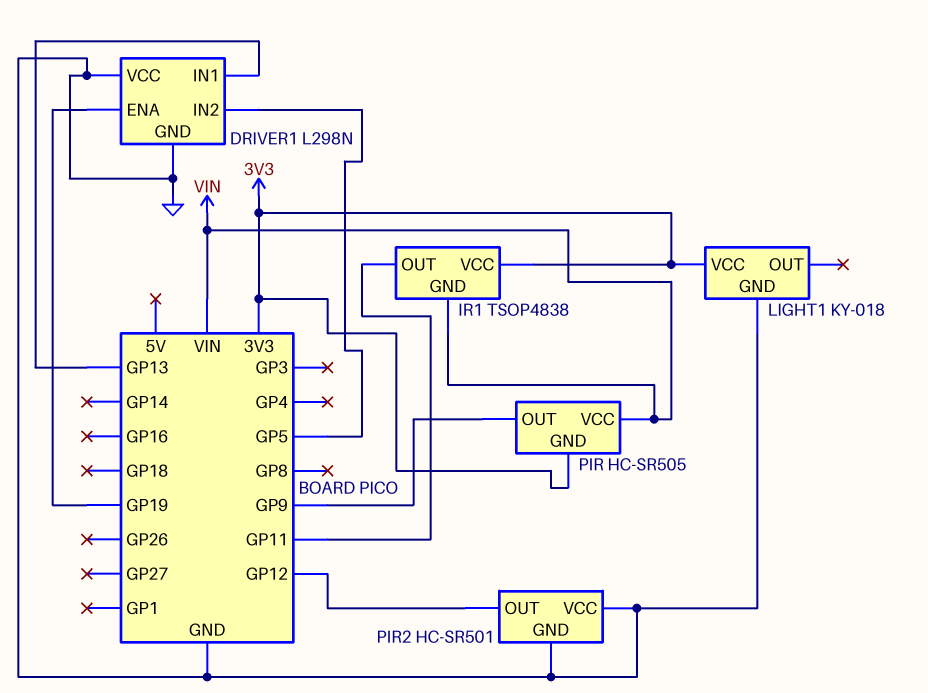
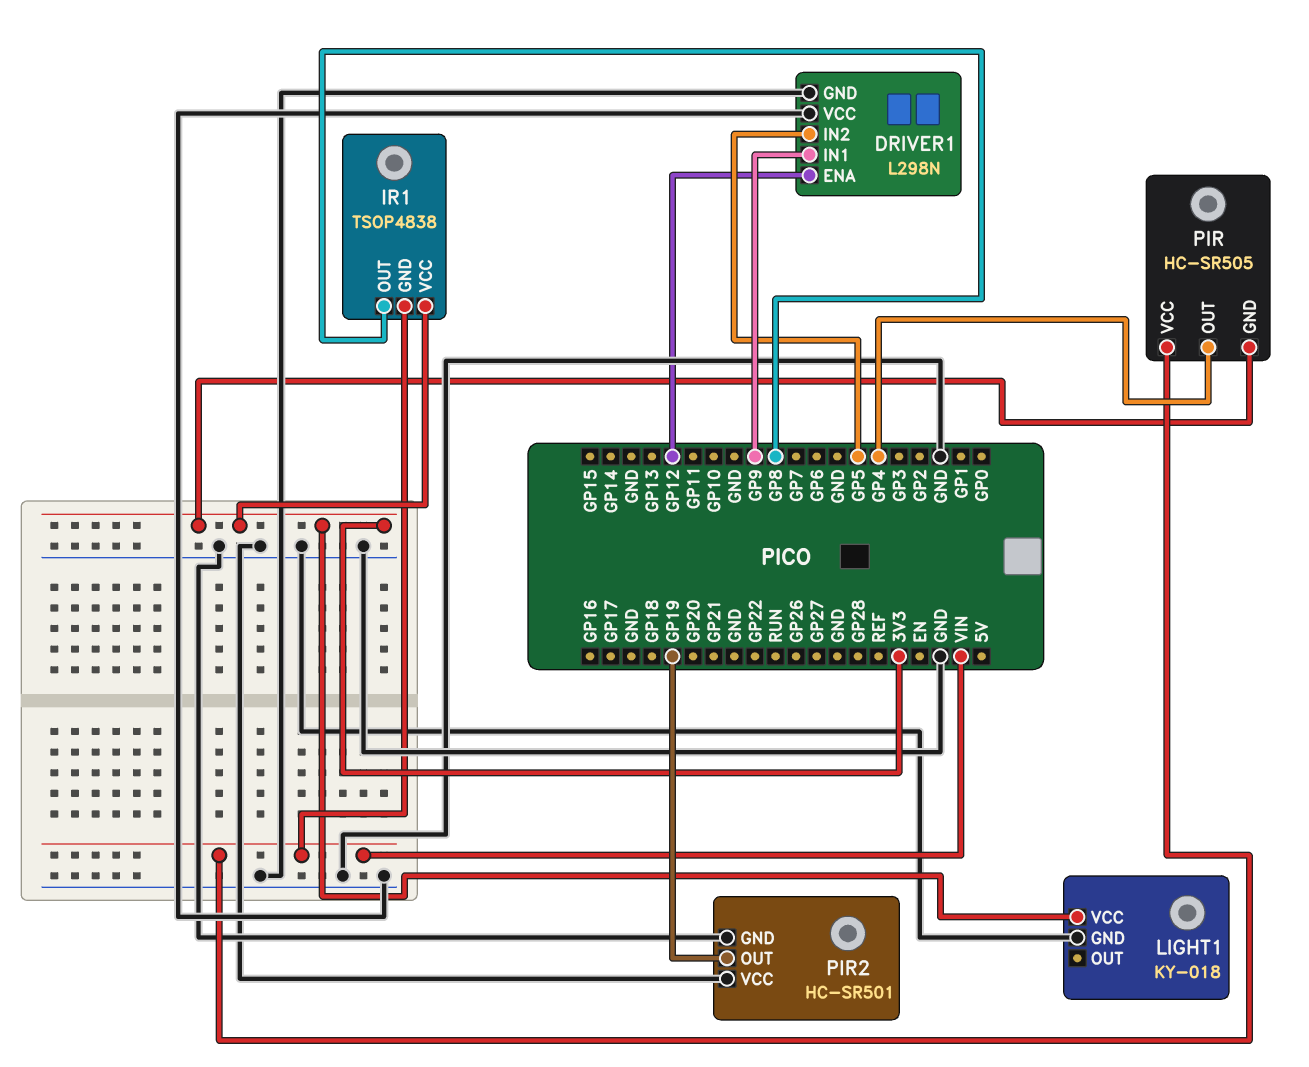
DRIVER1 pin ENA: GP19 -> GP12
DRIVER1 pin IN1: GP13 -> GP9
IR1 pin OUT: GP11 -> GP8
PIR pin OUT: GP9 -> GP4
PIR2 pin OUT: GP12 -> GP19

